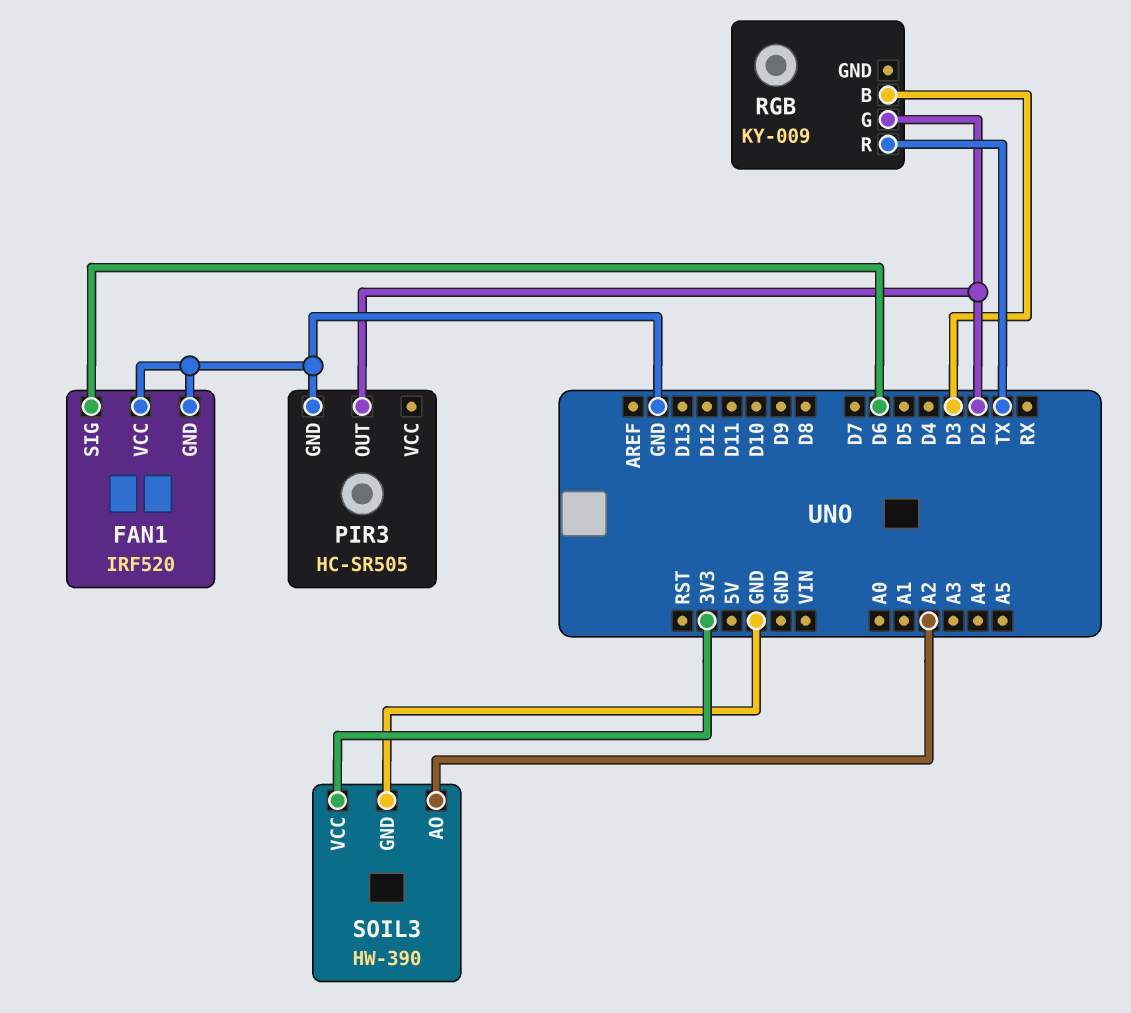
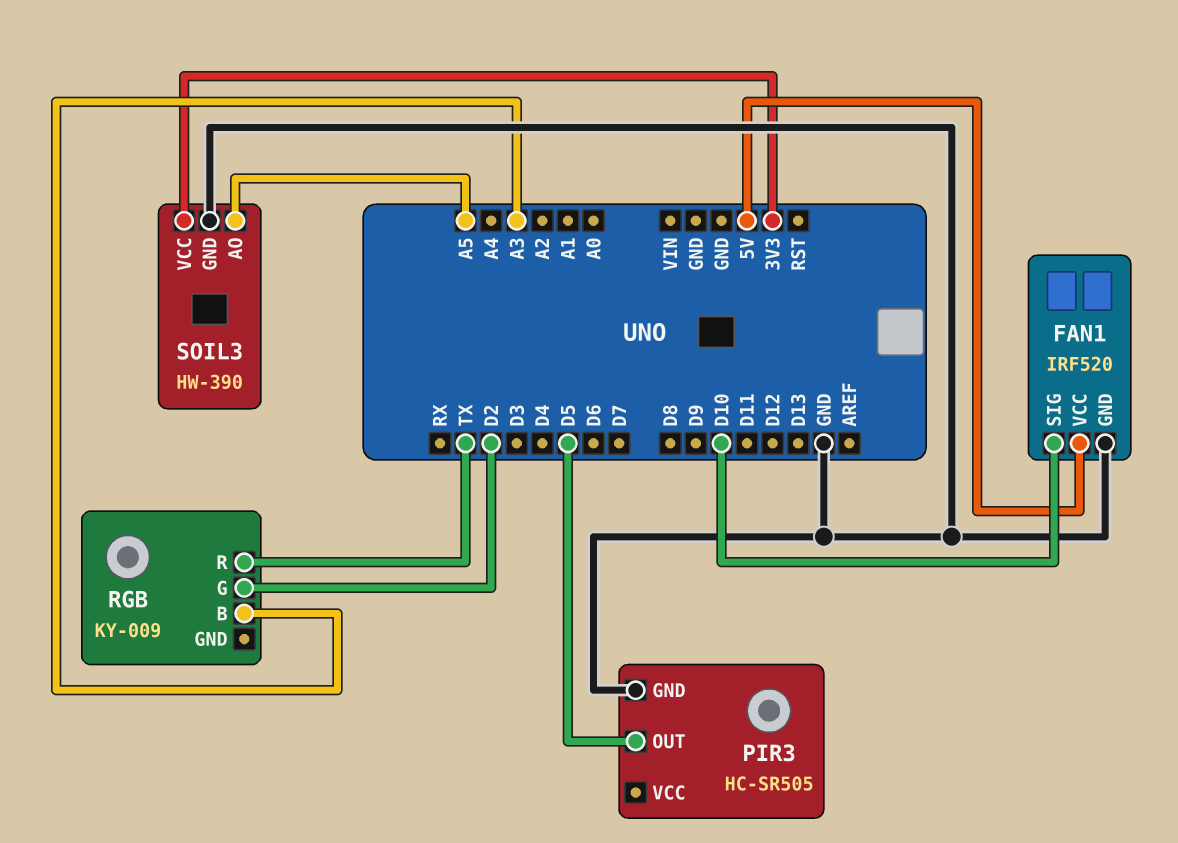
FAN1 pin SIG: D6 -> D10
FAN1 pin VCC: GND -> 5V
PIR3 pin OUT: D2 -> D5
RGB pin B: D3 -> A3
SOIL3 pin AO: A2 -> A5

